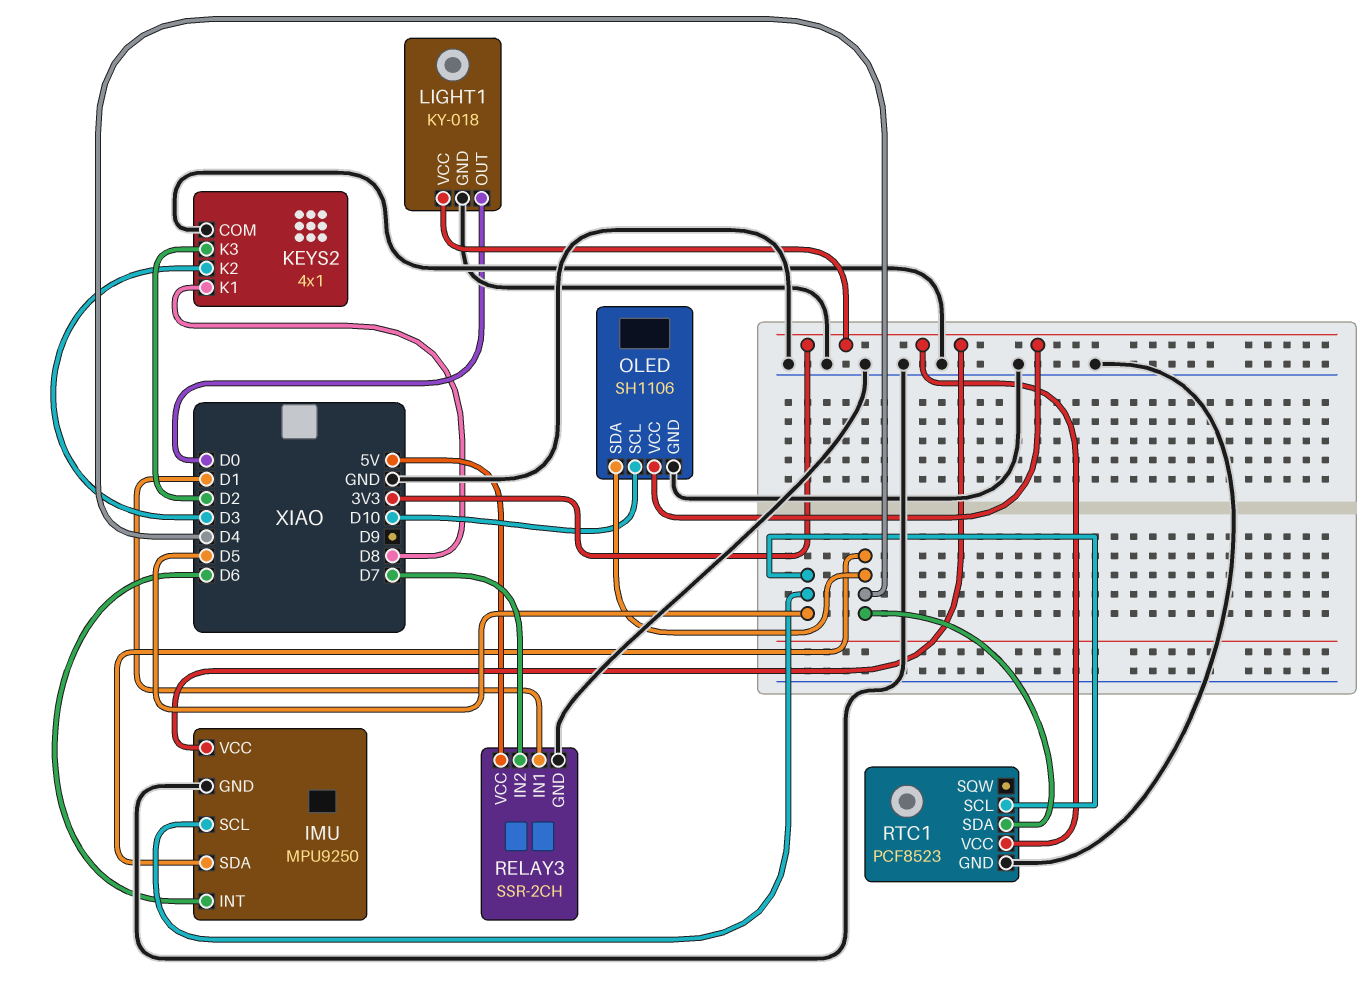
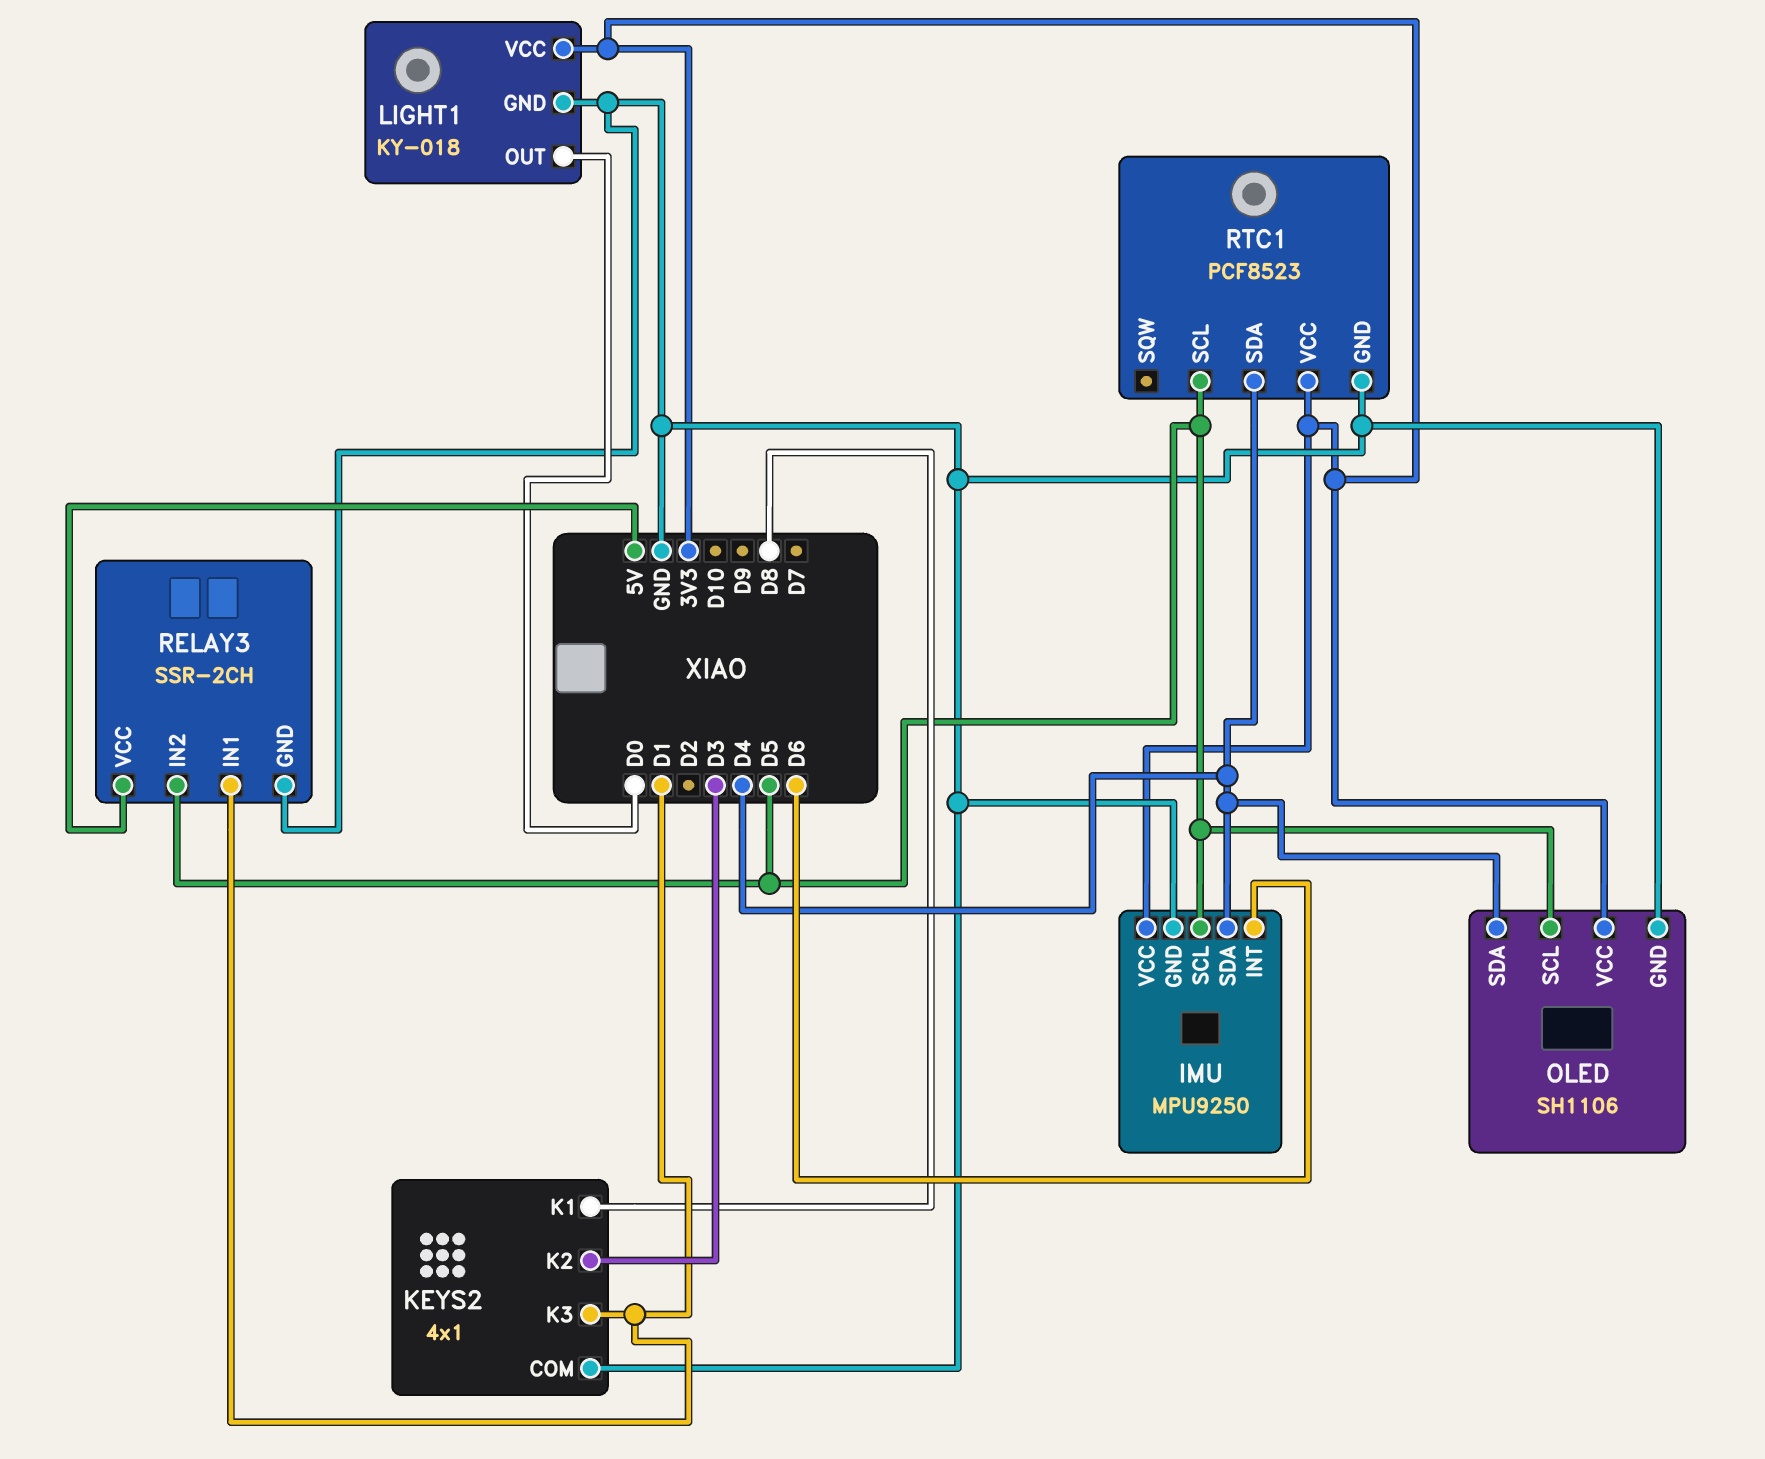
KEYS2 pin K3: D2 -> D1
OLED pin SCL: D10 -> D5
RELAY3 pin IN2: D7 -> D5

